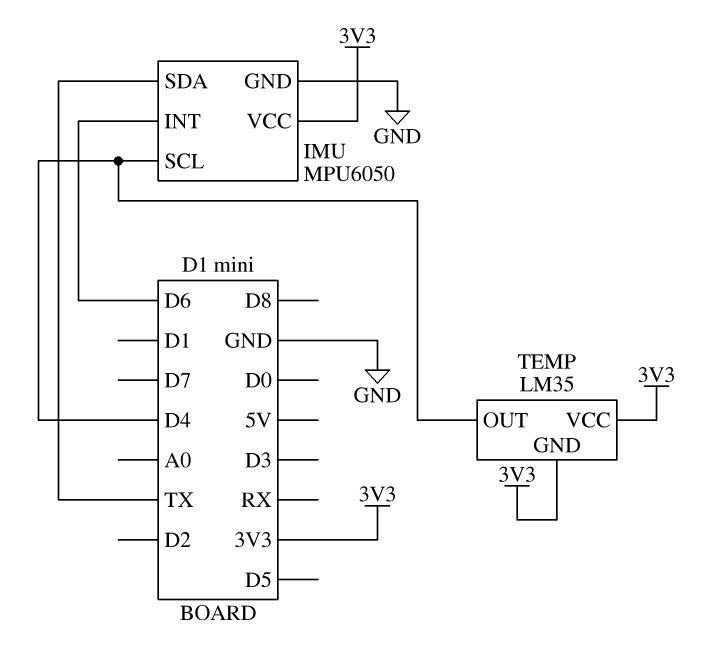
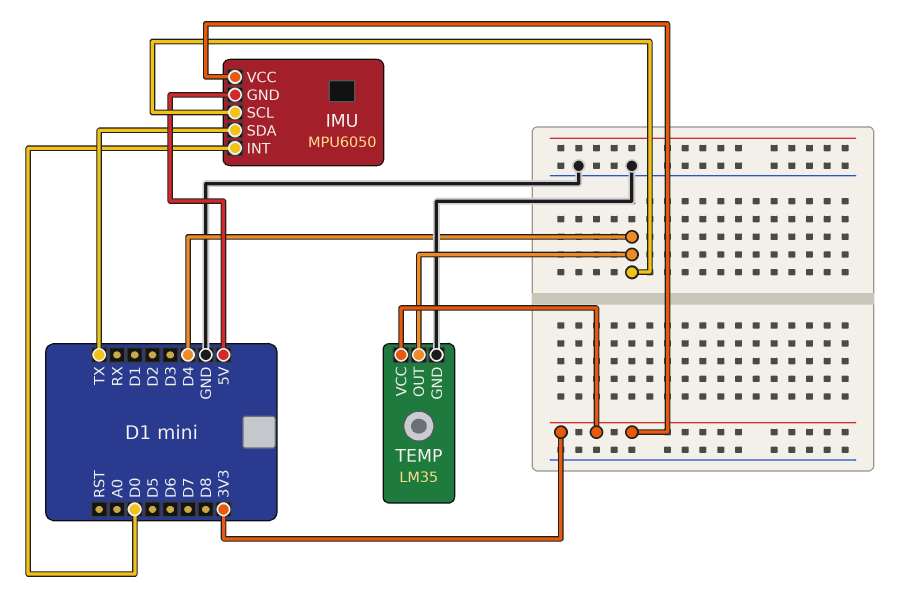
IMU pin GND: GND -> 5V
IMU pin INT: D6 -> D0
TEMP pin GND: 3V3 -> GND

